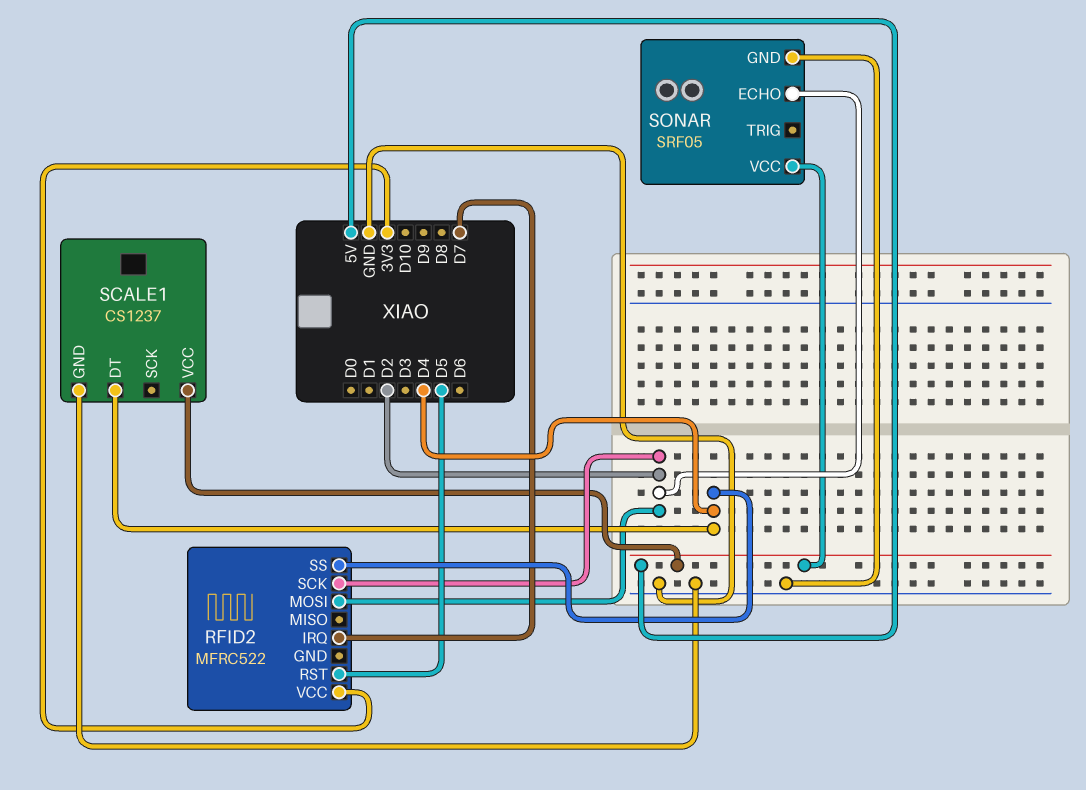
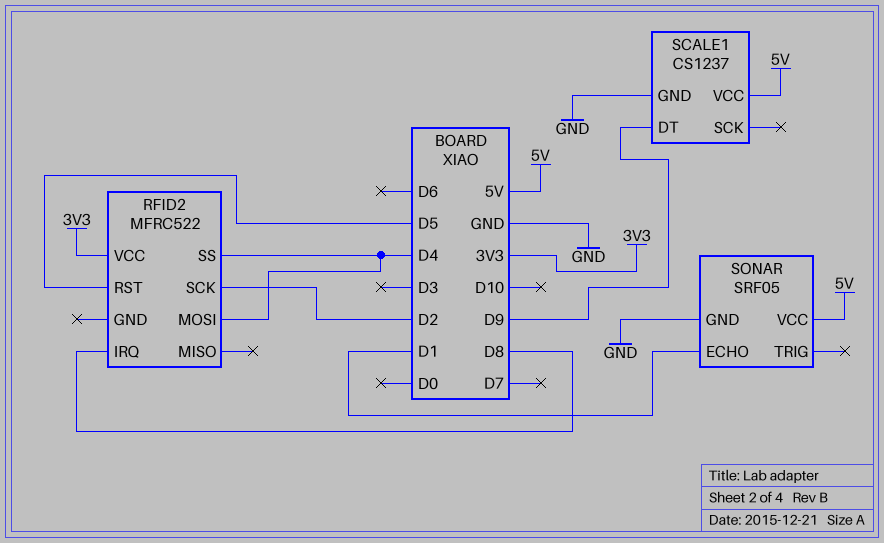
RFID2 pin IRQ: D7 -> D8
RFID2 pin MOSI: D2 -> D4
SCALE1 pin DT: D4 -> D9
SONAR pin ECHO: D2 -> D1

